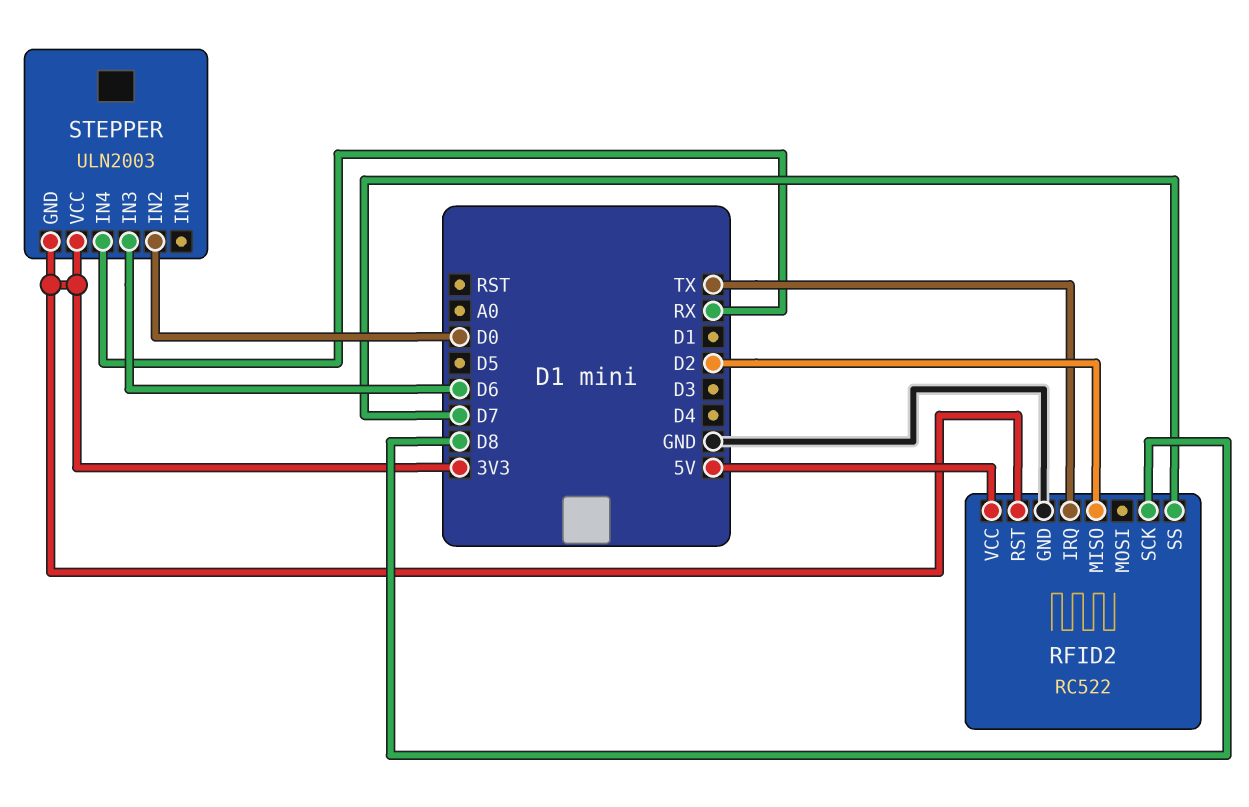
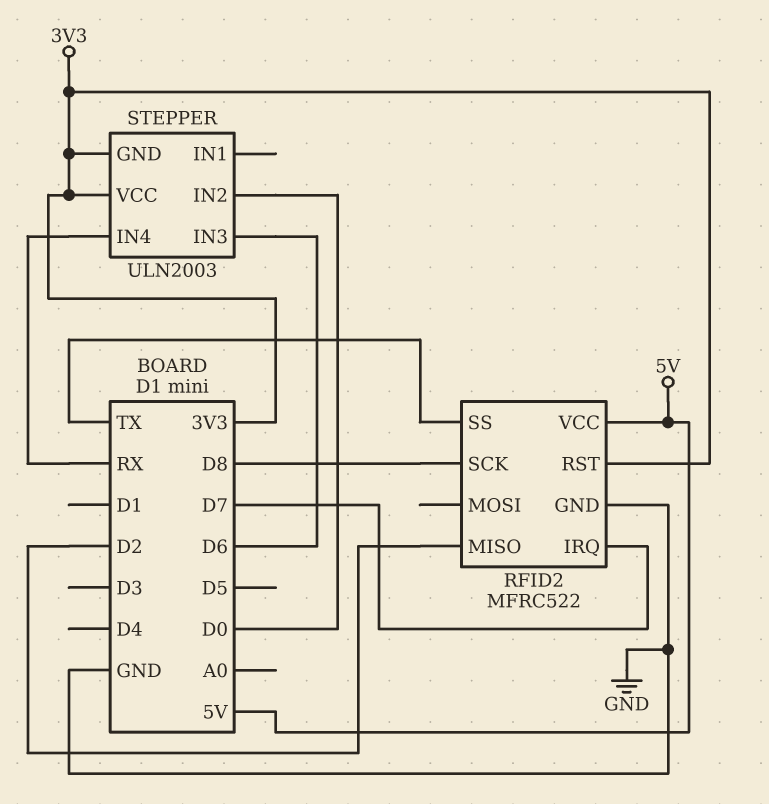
RFID2: RC522 -> MFRC522
RFID2 pin IRQ: TX -> D7
RFID2 pin SS: D7 -> TX

